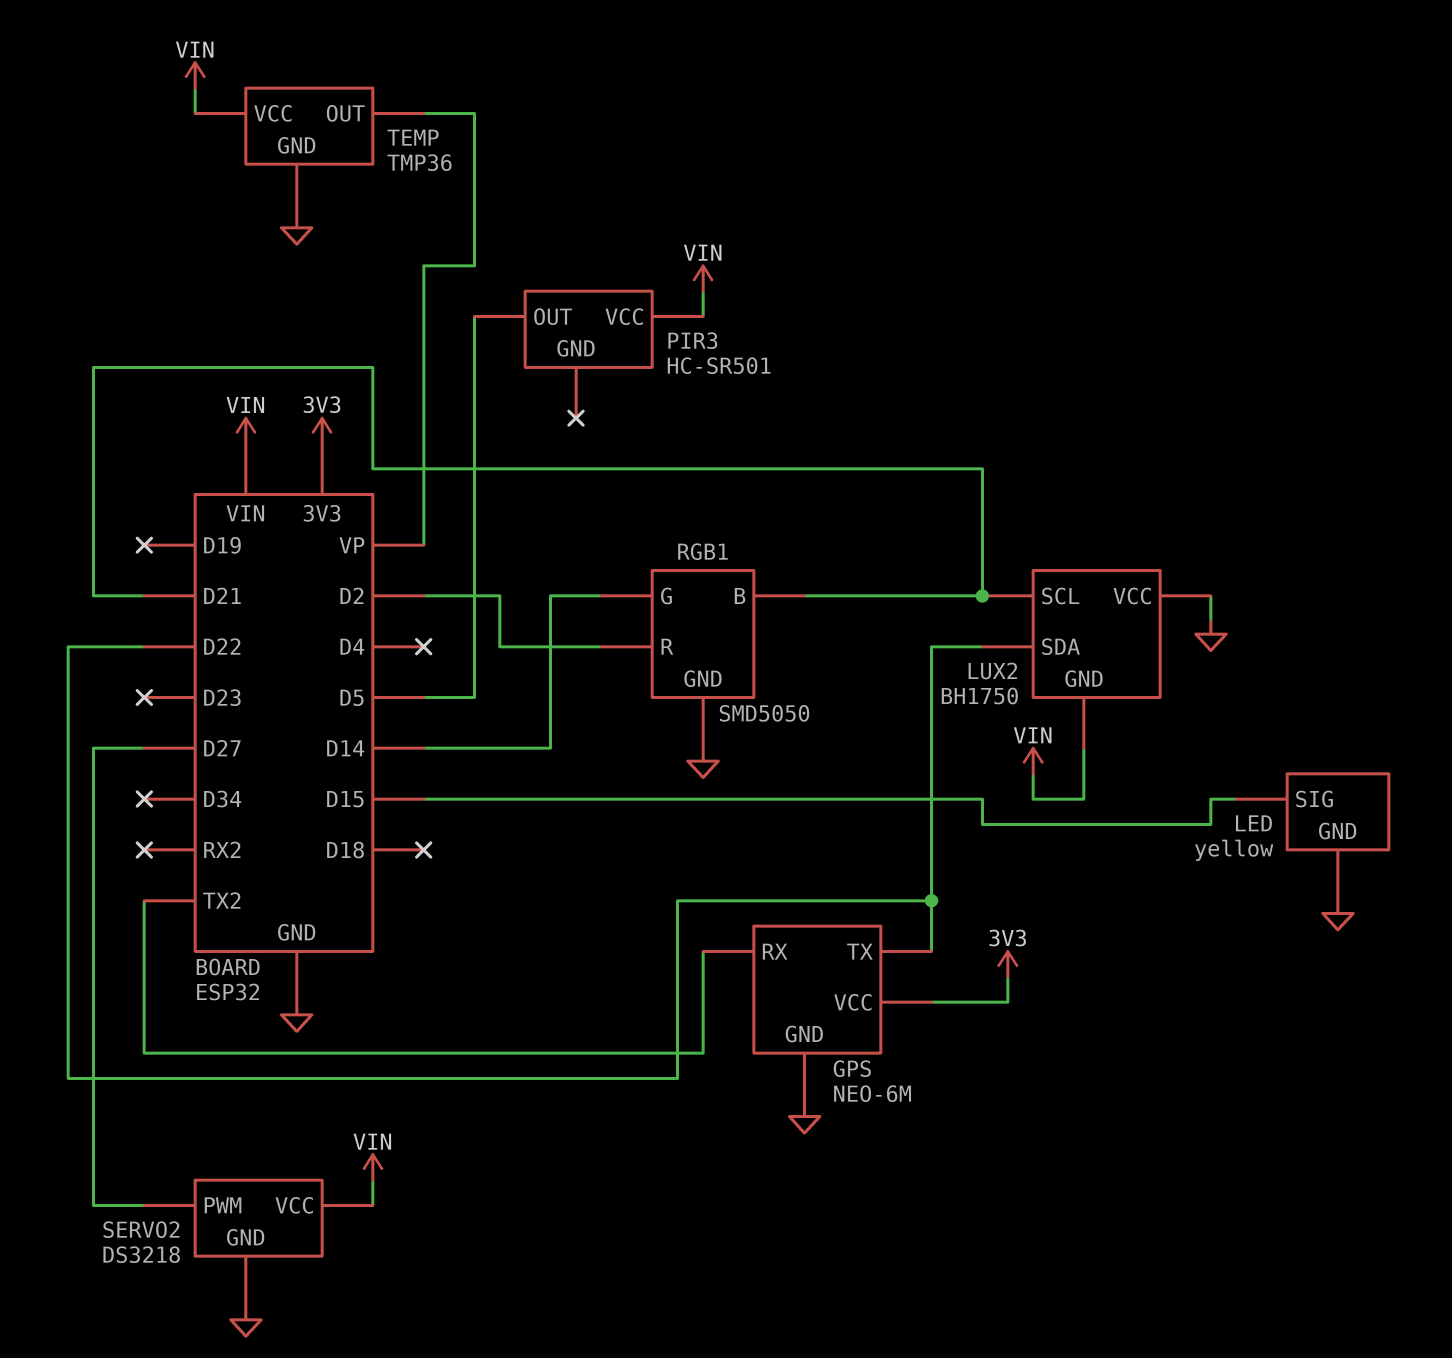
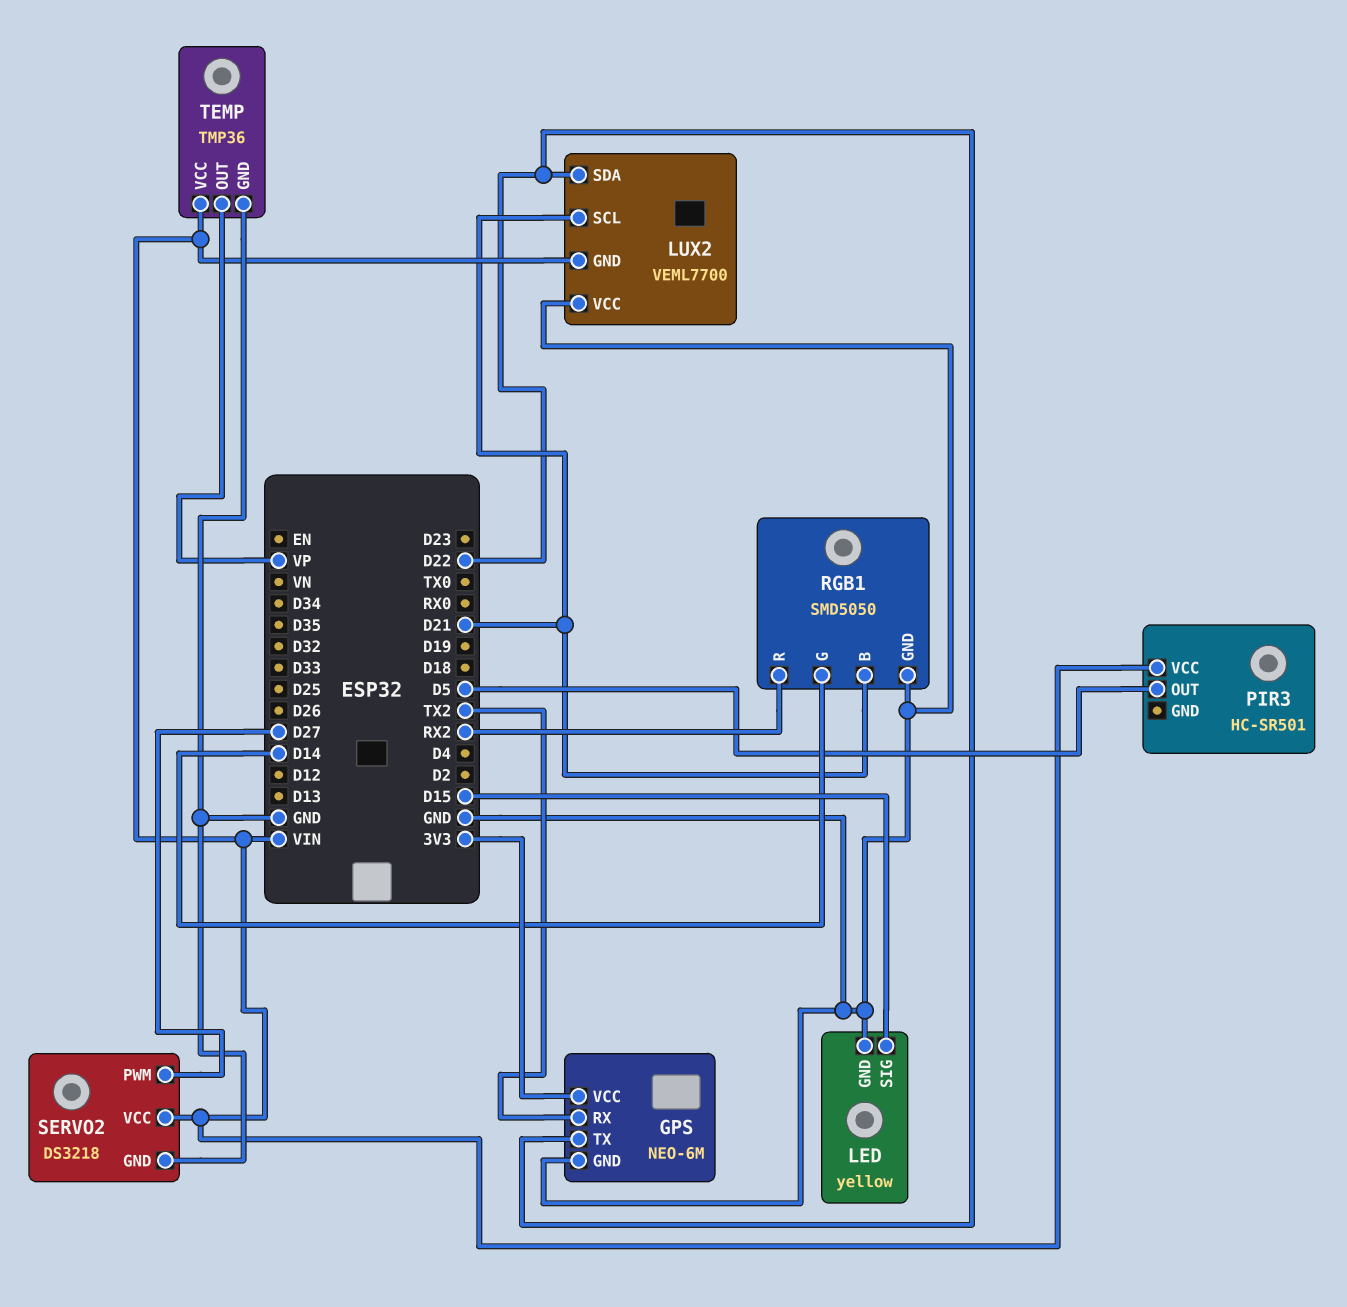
LUX2: BH1750 -> VEML7700
RGB1 pin R: D2 -> RX2

